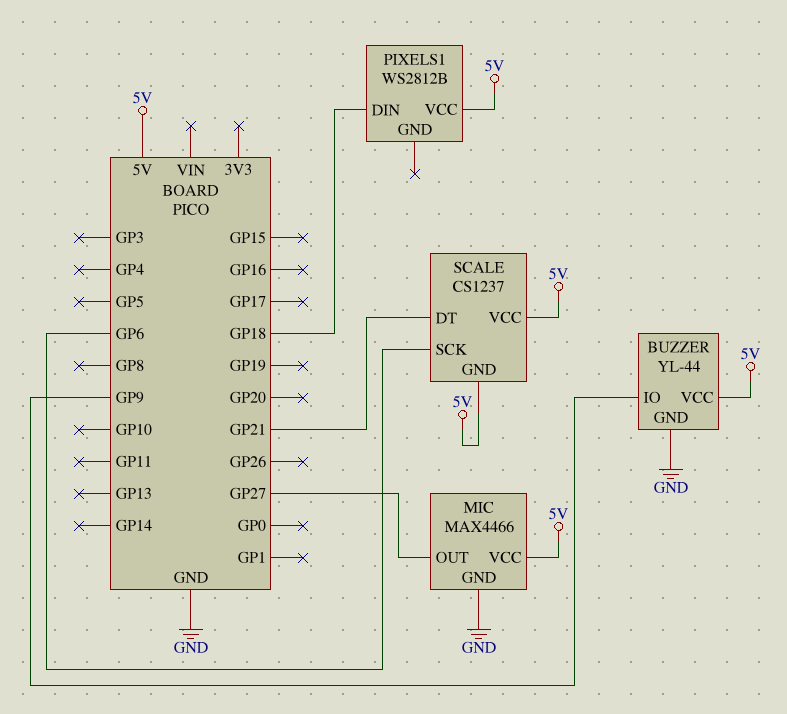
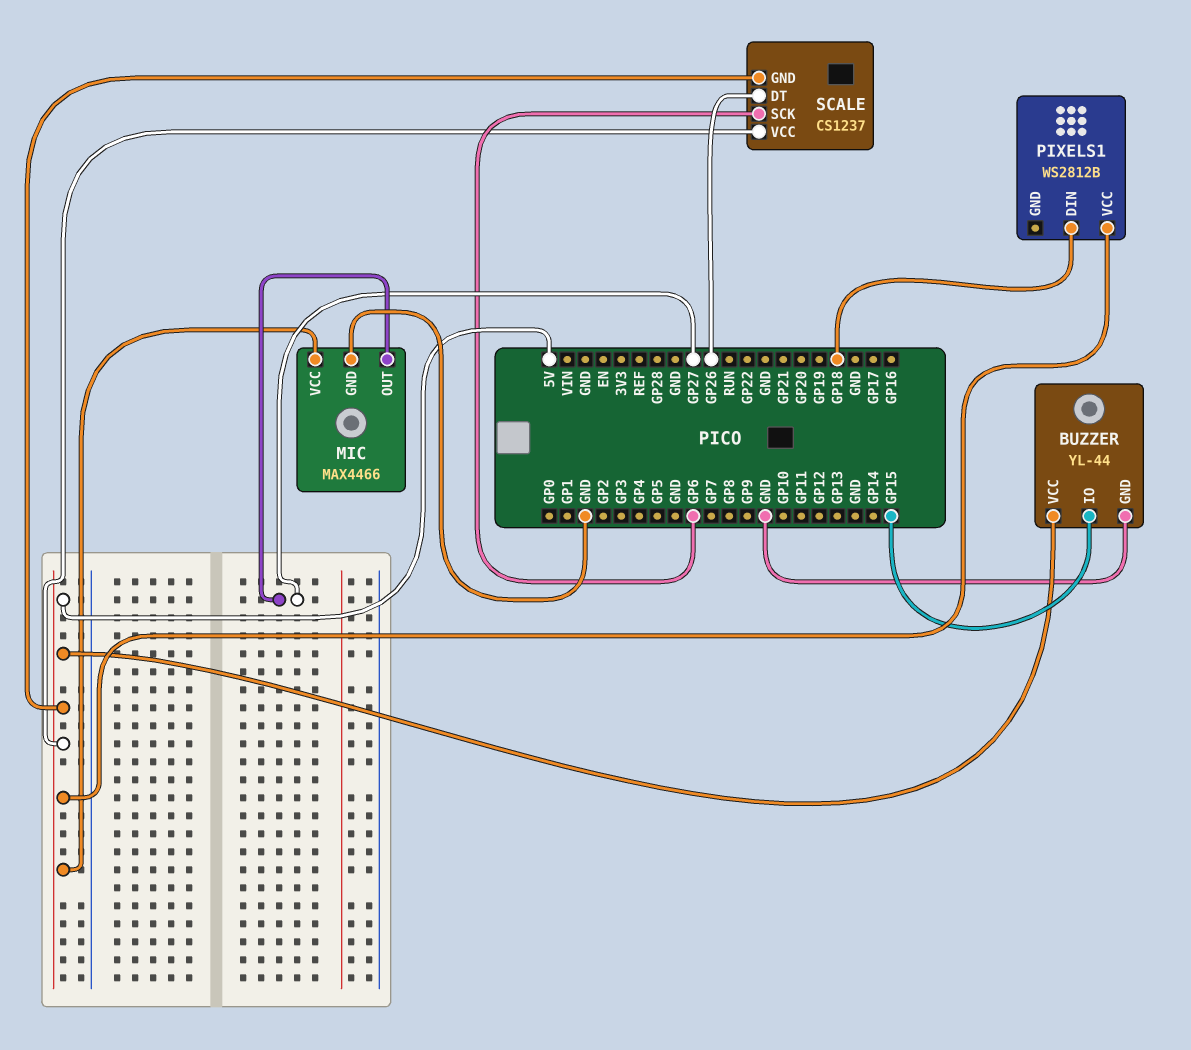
BUZZER pin IO: GP9 -> GP15
SCALE pin DT: GP21 -> GP26

